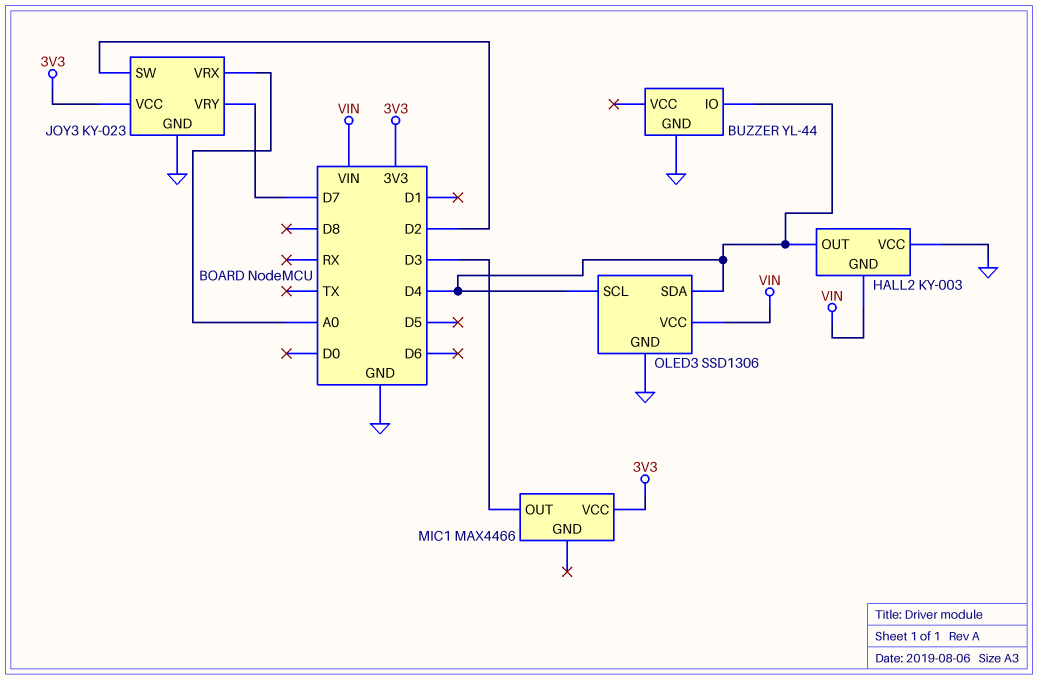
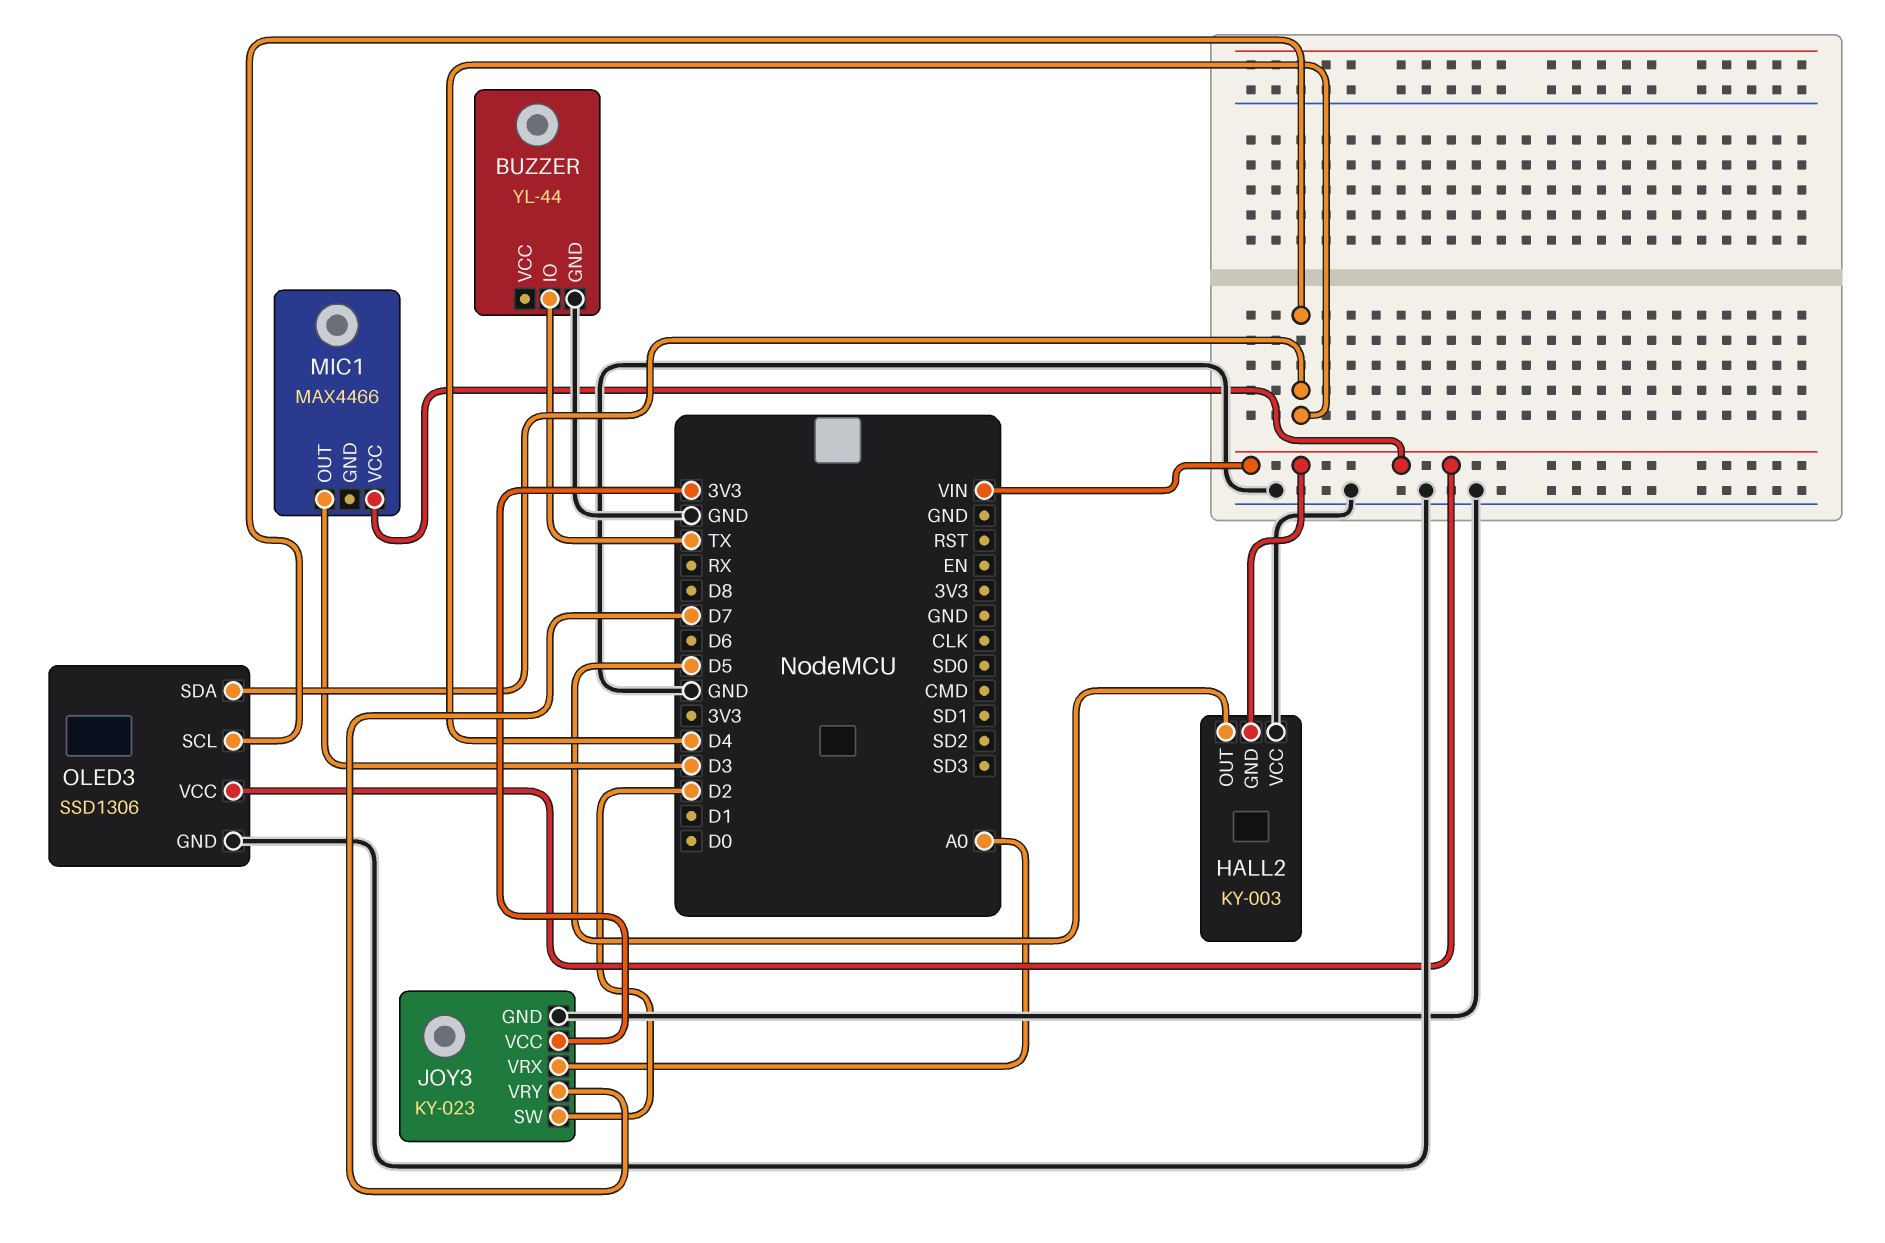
BUZZER pin IO: D4 -> TX
HALL2 pin OUT: D4 -> D5
MIC1 pin VCC: 3V3 -> VIN

